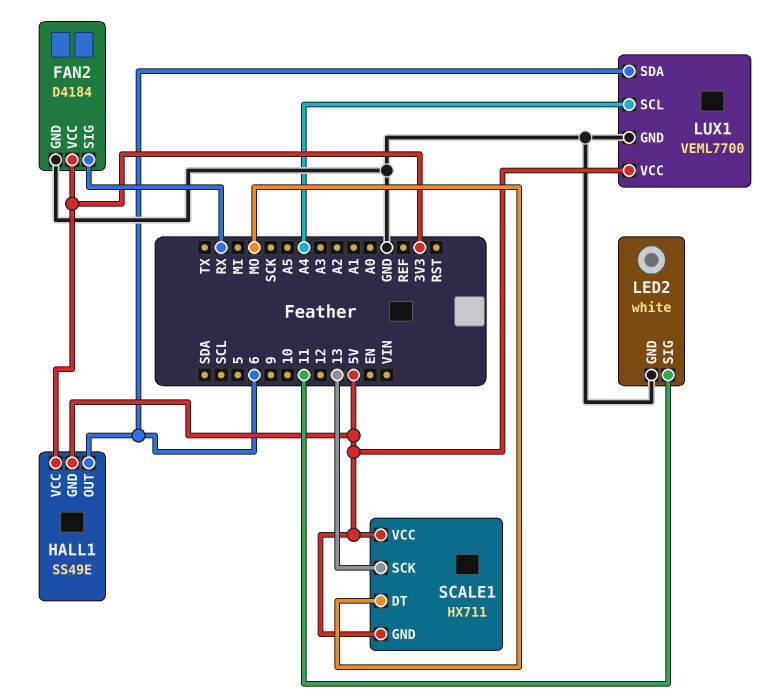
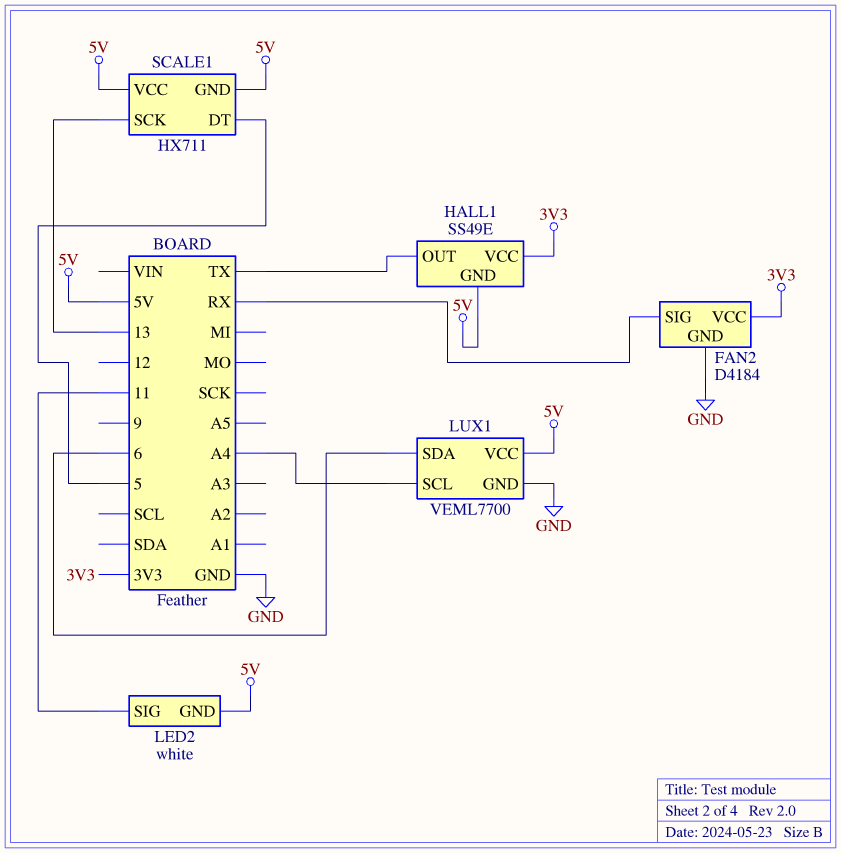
HALL1 pin OUT: 6 -> TX
LED2 pin GND: GND -> 5V
SCALE1 pin DT: MO -> 5

